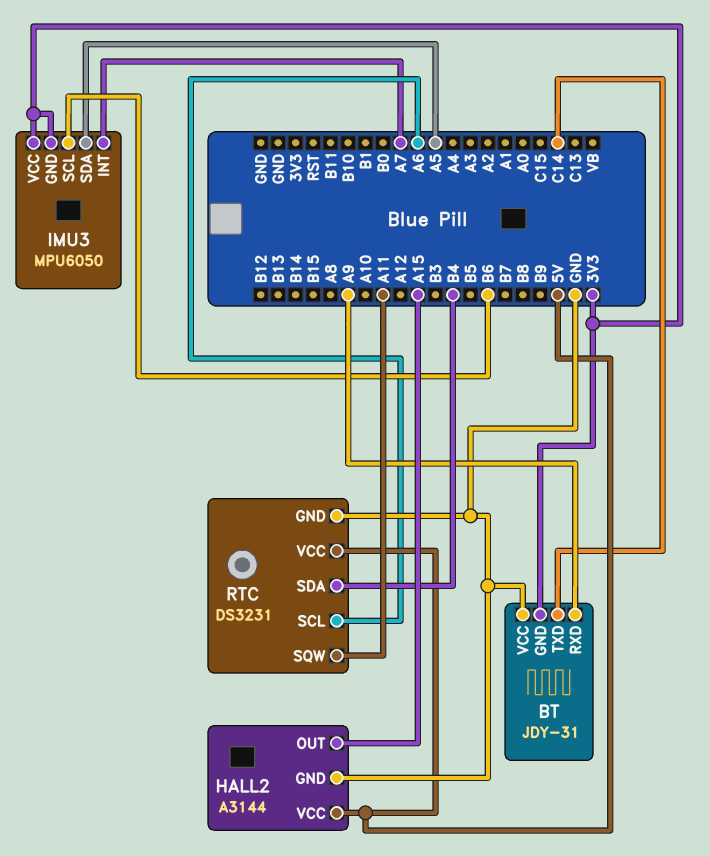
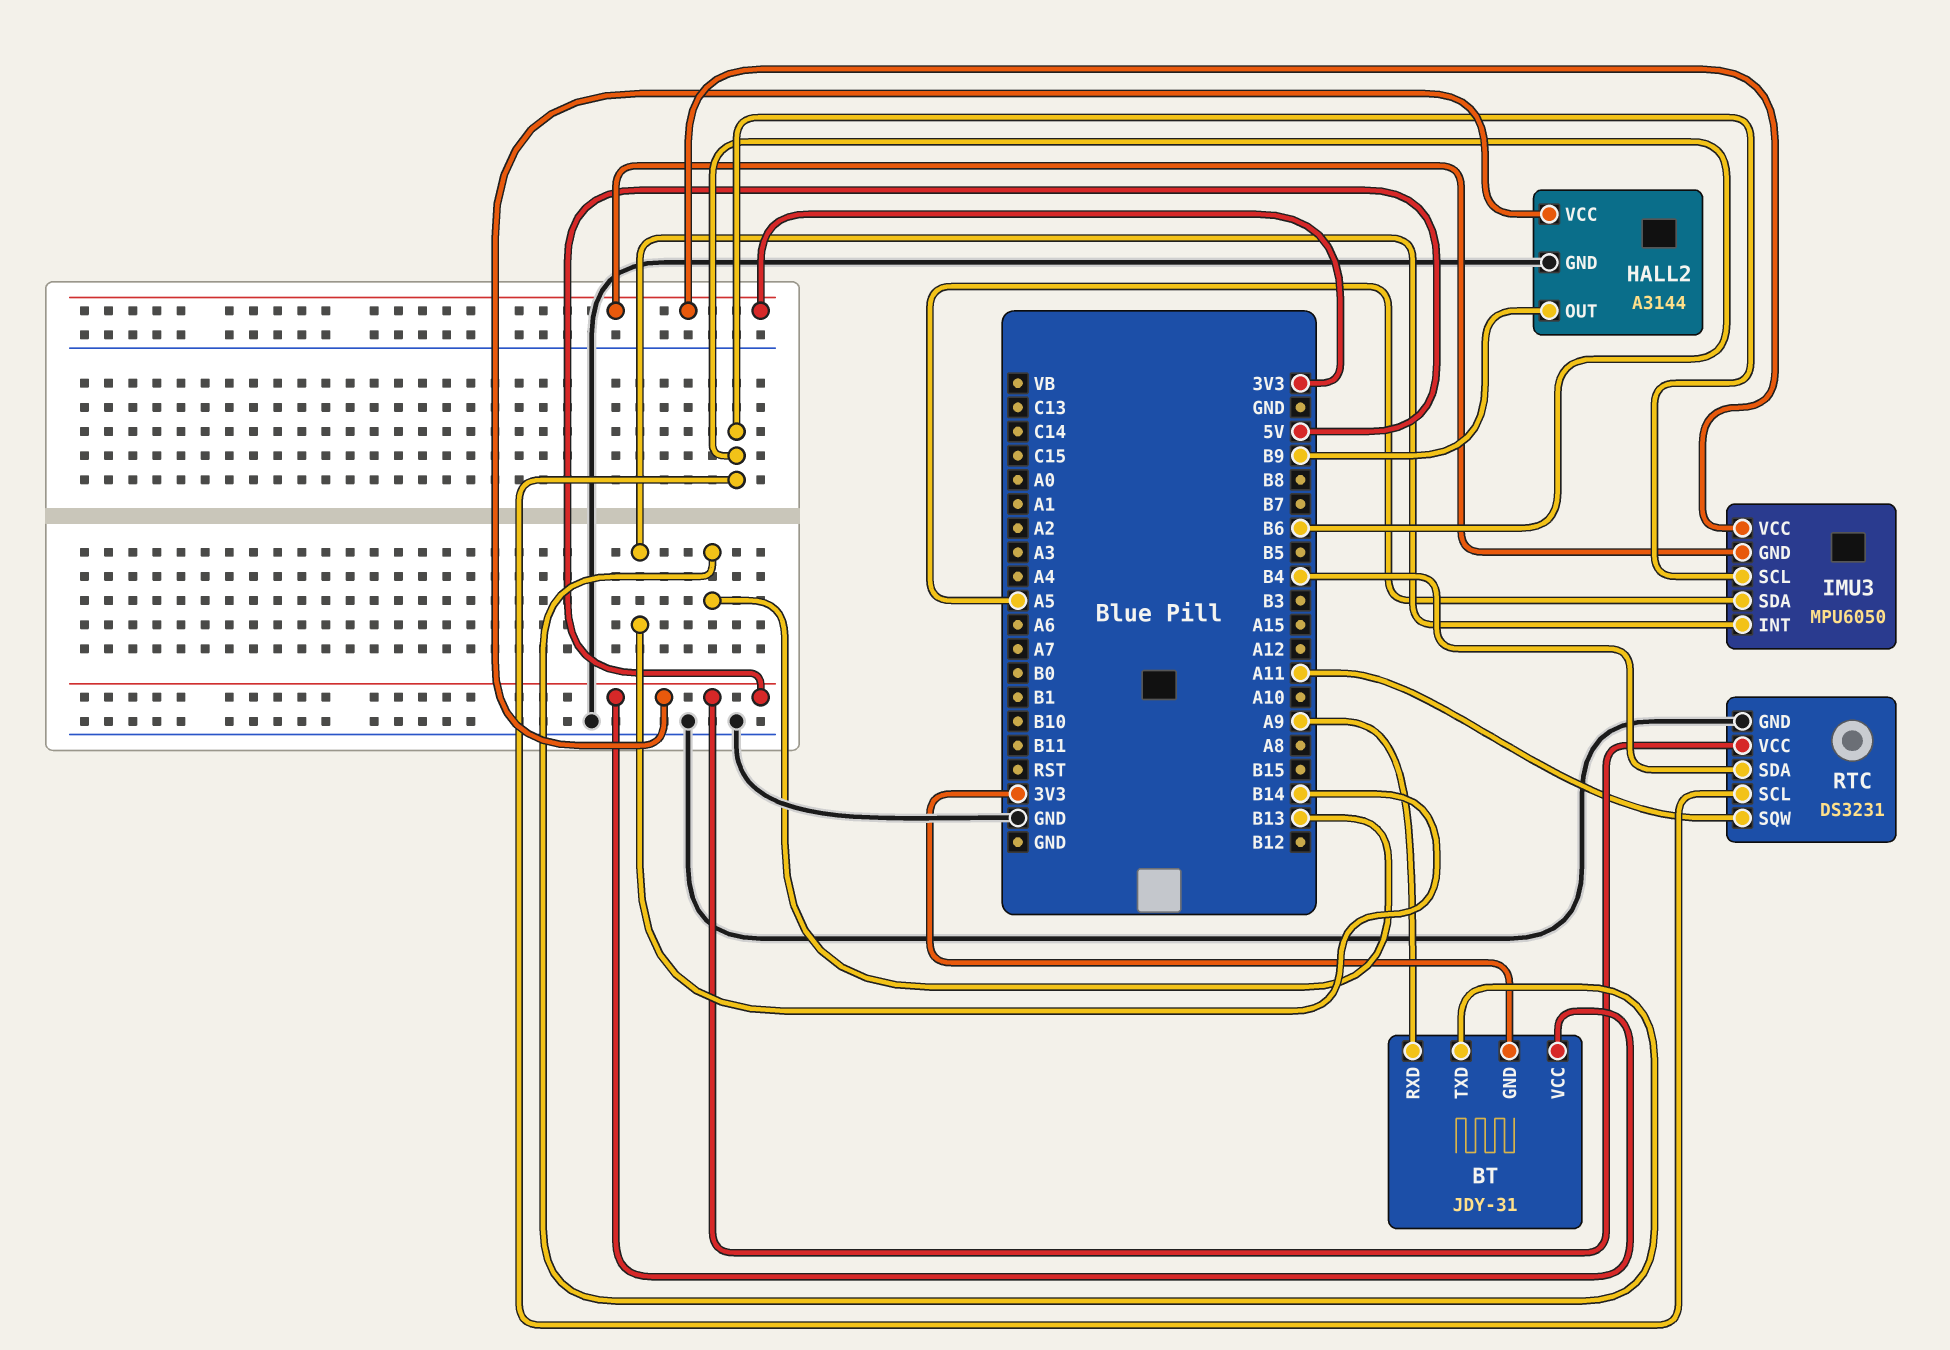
BT pin TXD: C14 -> B13
BT pin VCC: GND -> 5V
HALL2 pin OUT: A15 -> B9
IMU3 pin INT: A7 -> B14
RTC pin SCL: A6 -> B6

